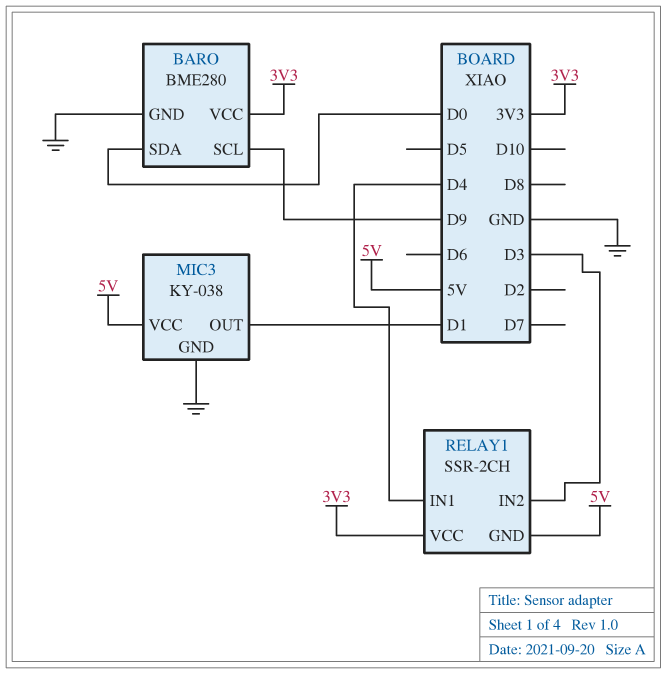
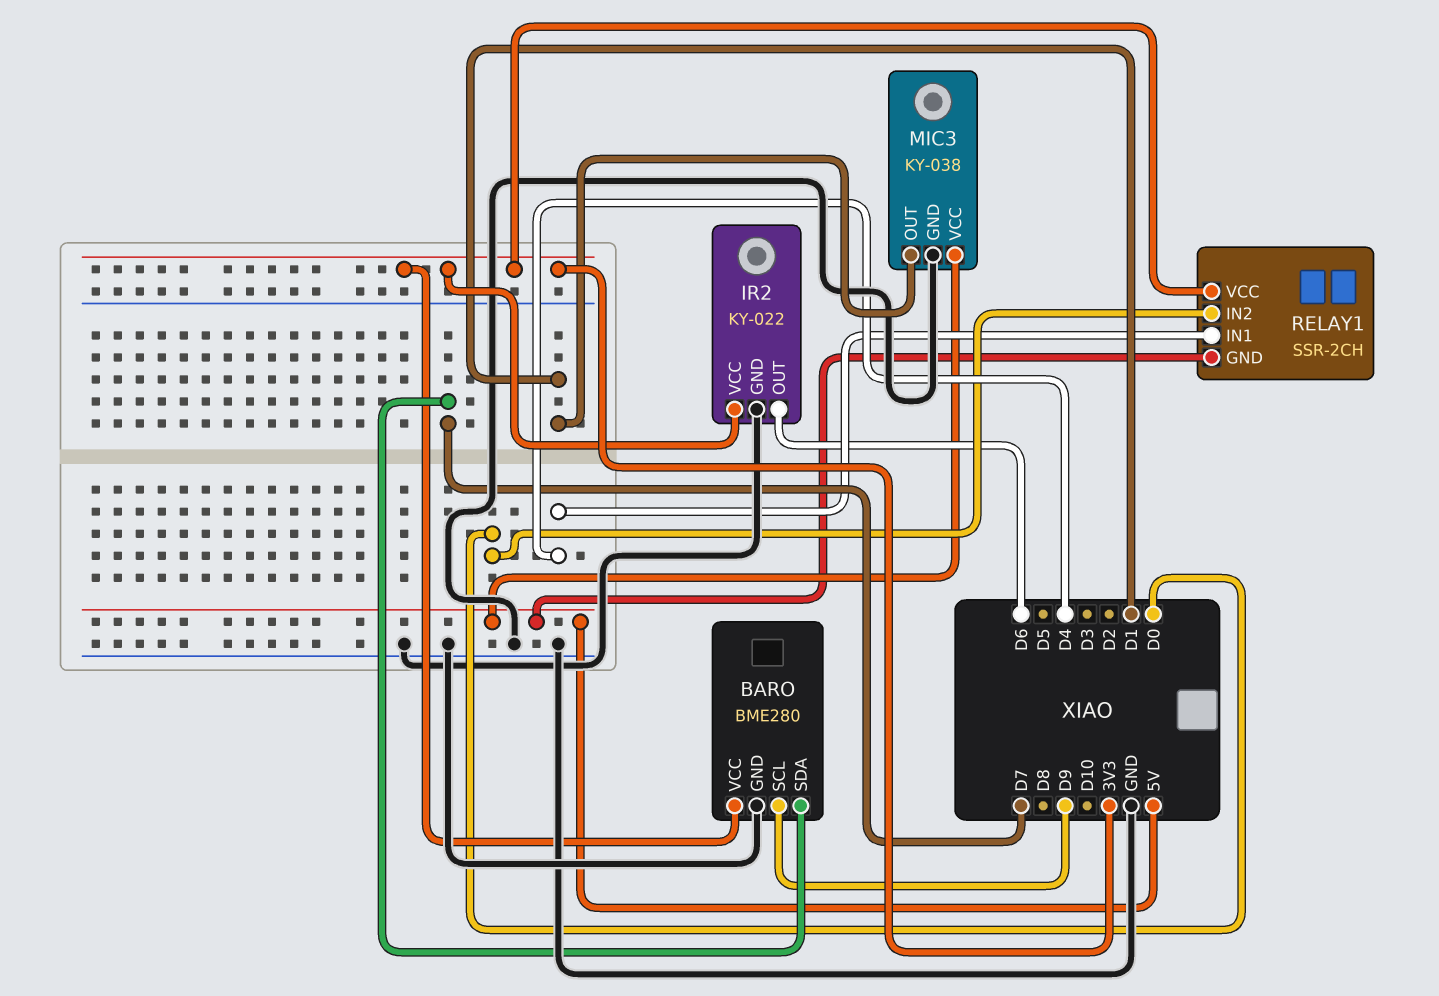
BARO pin SDA: D0 -> D7
IR2: none -> KY-022
IR2 pin GND: none -> GND
IR2 pin OUT: none -> D6
IR2 pin VCC: none -> 3V3
RELAY1 pin IN2: D3 -> D0

